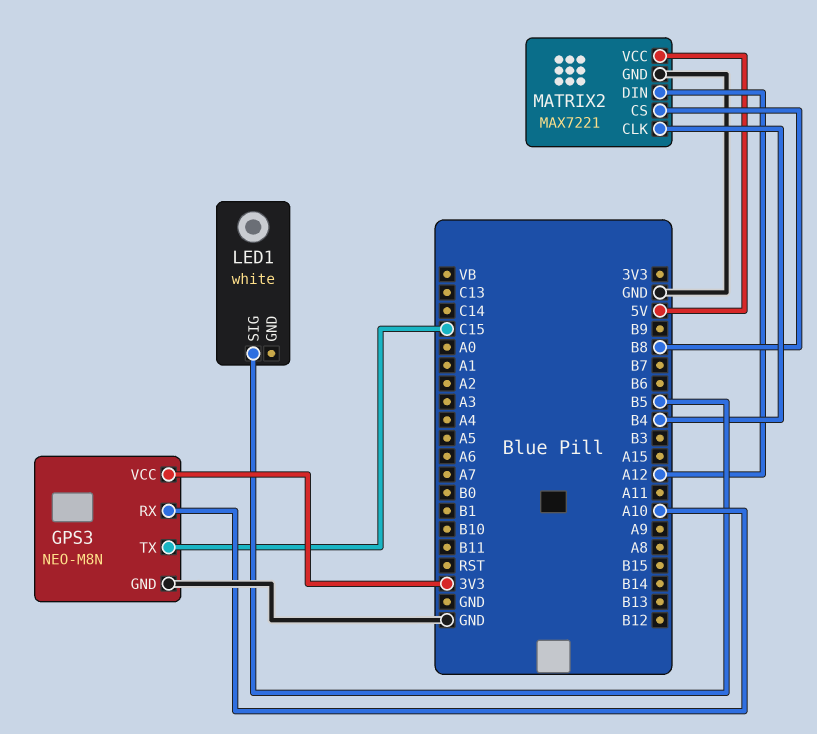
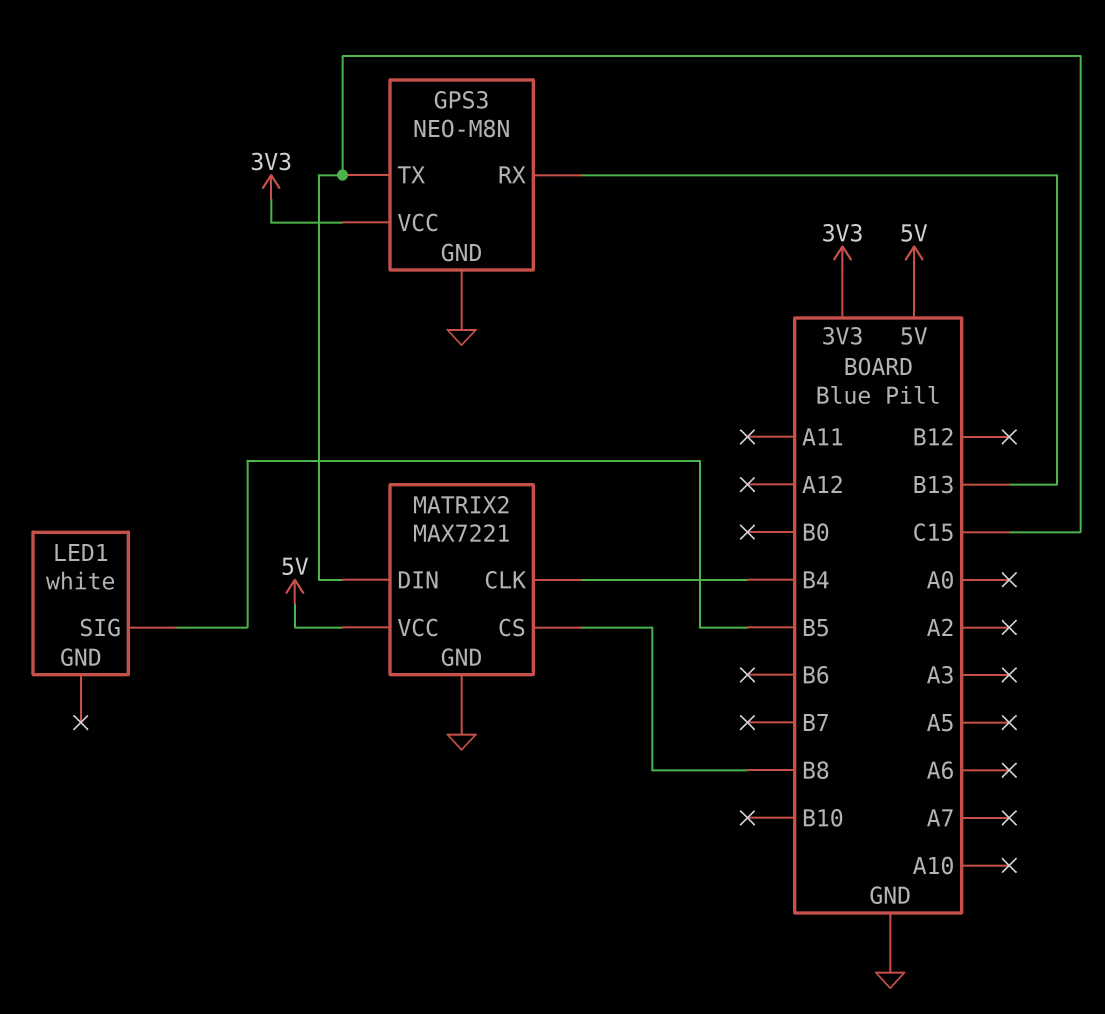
GPS3 pin RX: A10 -> B13
MATRIX2 pin DIN: A12 -> C15

